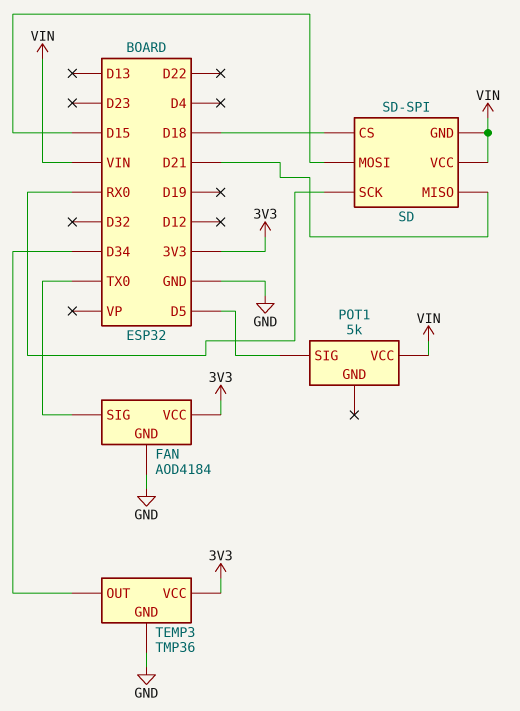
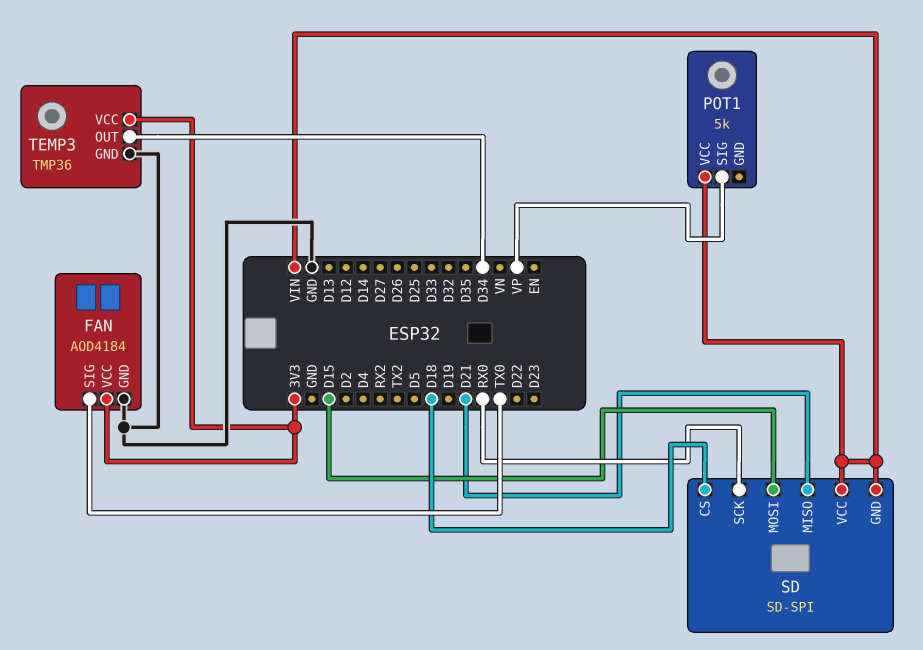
POT1 pin SIG: D5 -> VP

